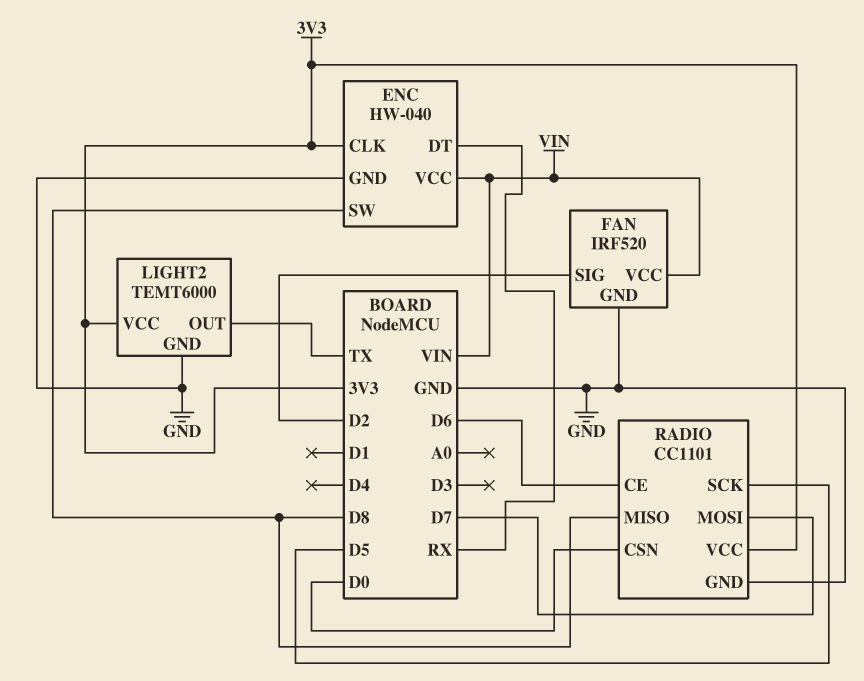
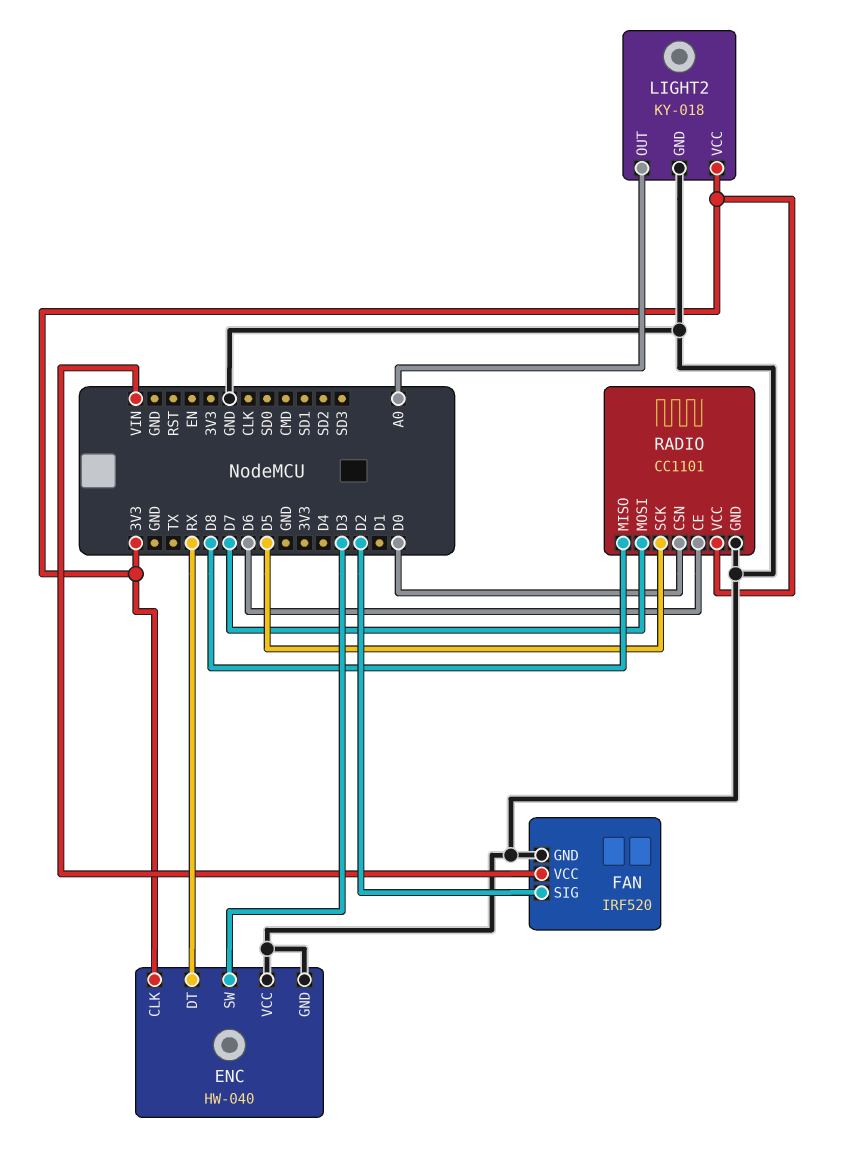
ENC pin SW: D8 -> D3
ENC pin VCC: VIN -> GND
LIGHT2: TEMT6000 -> KY-018
LIGHT2 pin OUT: TX -> A0

